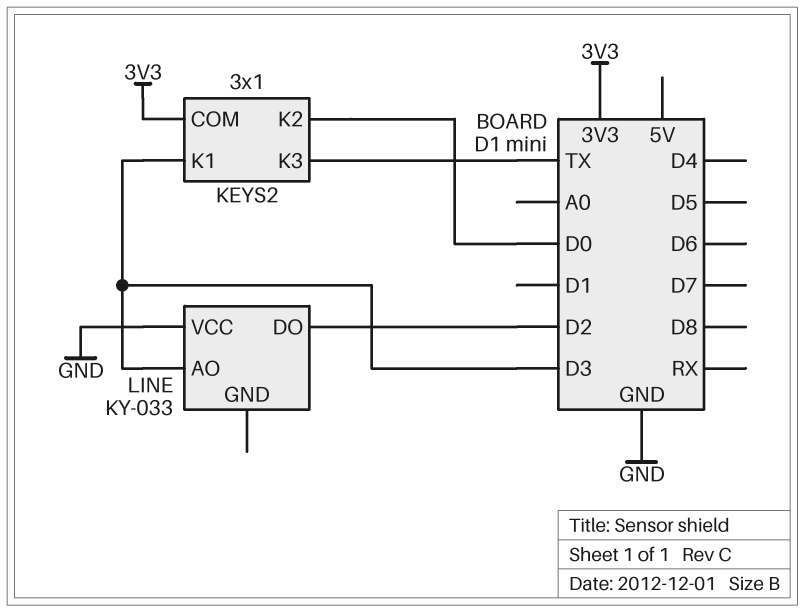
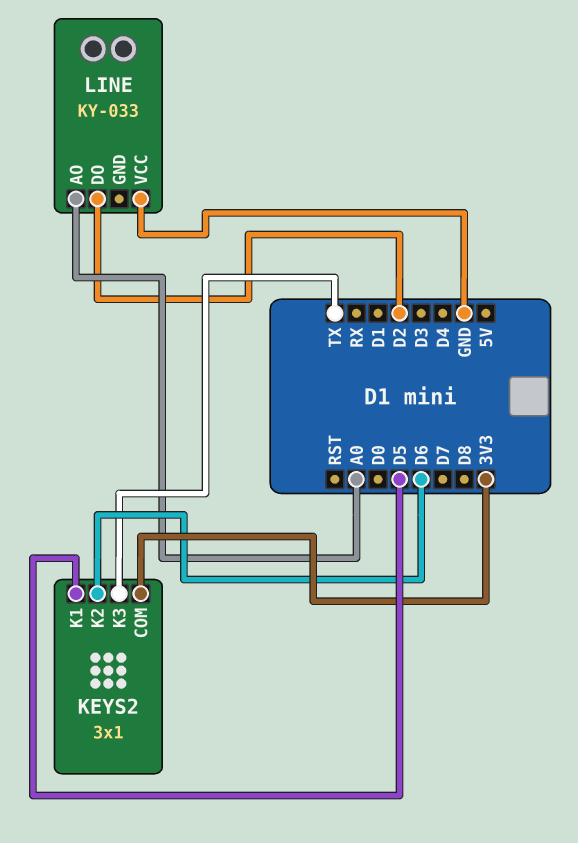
KEYS2 pin K1: D3 -> D5
KEYS2 pin K2: D0 -> D6
LINE pin AO: D3 -> A0

